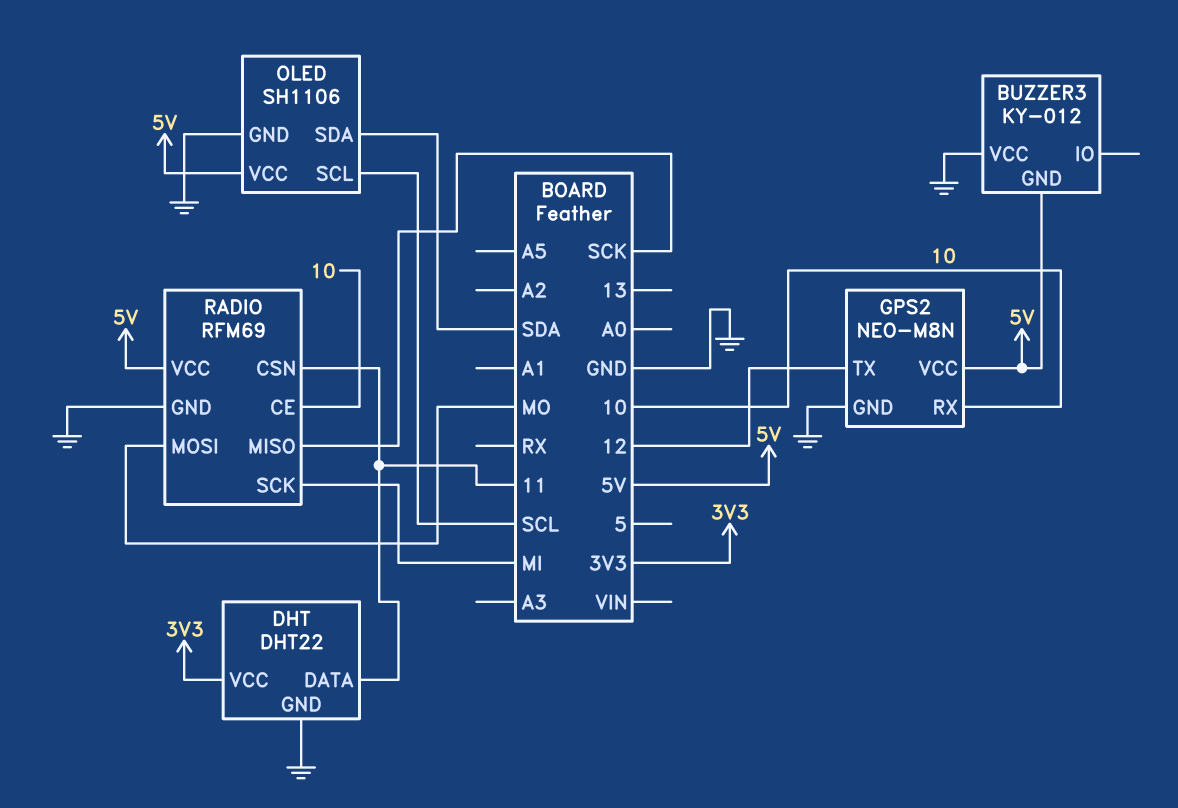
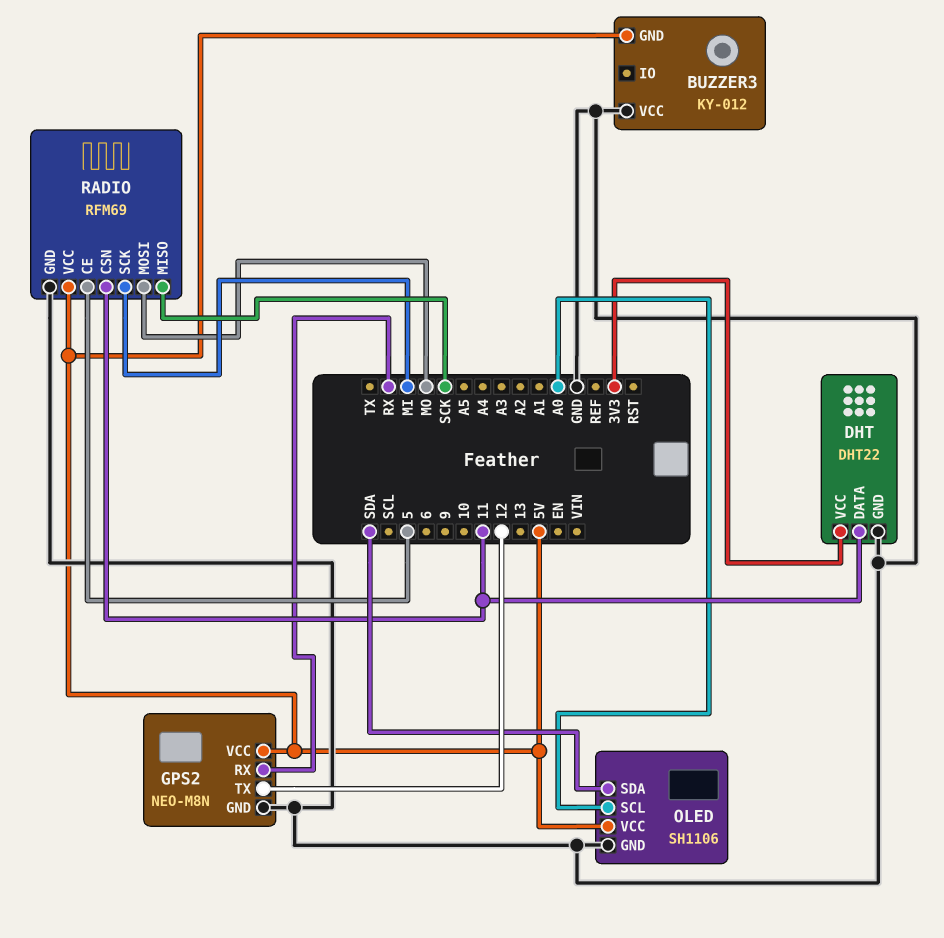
GPS2 pin RX: 10 -> RX
OLED pin SCL: SCL -> A0
RADIO pin CE: 10 -> 5

